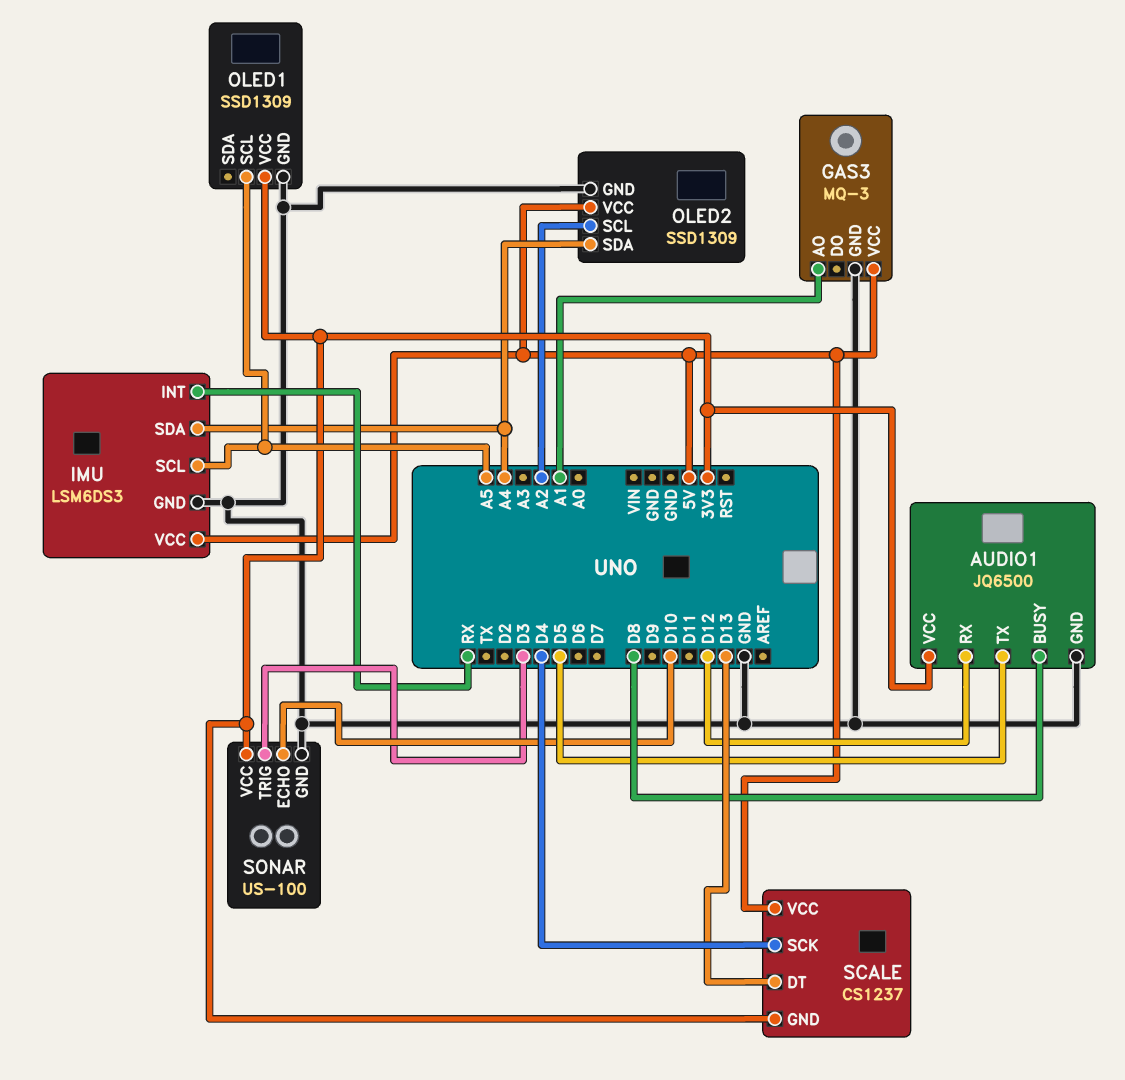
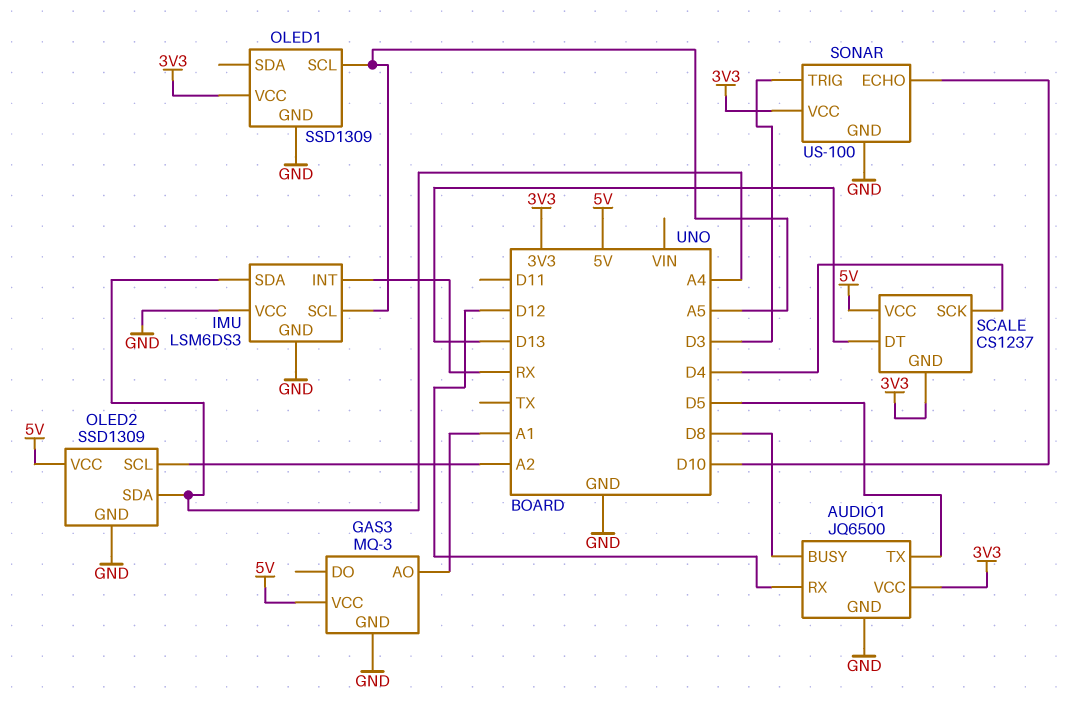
IMU pin VCC: 5V -> GND

